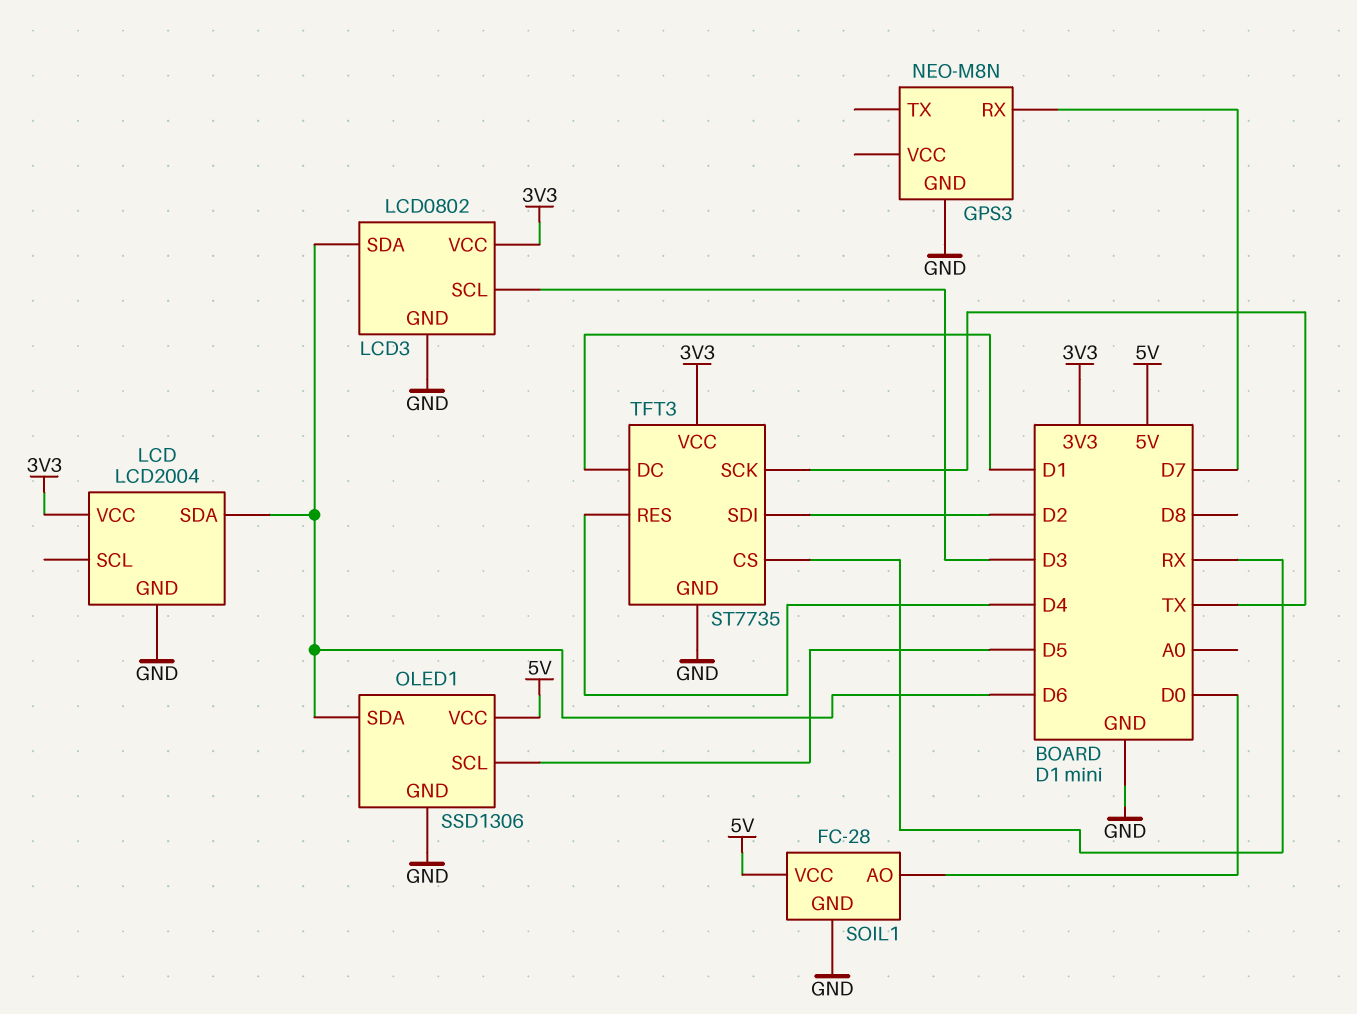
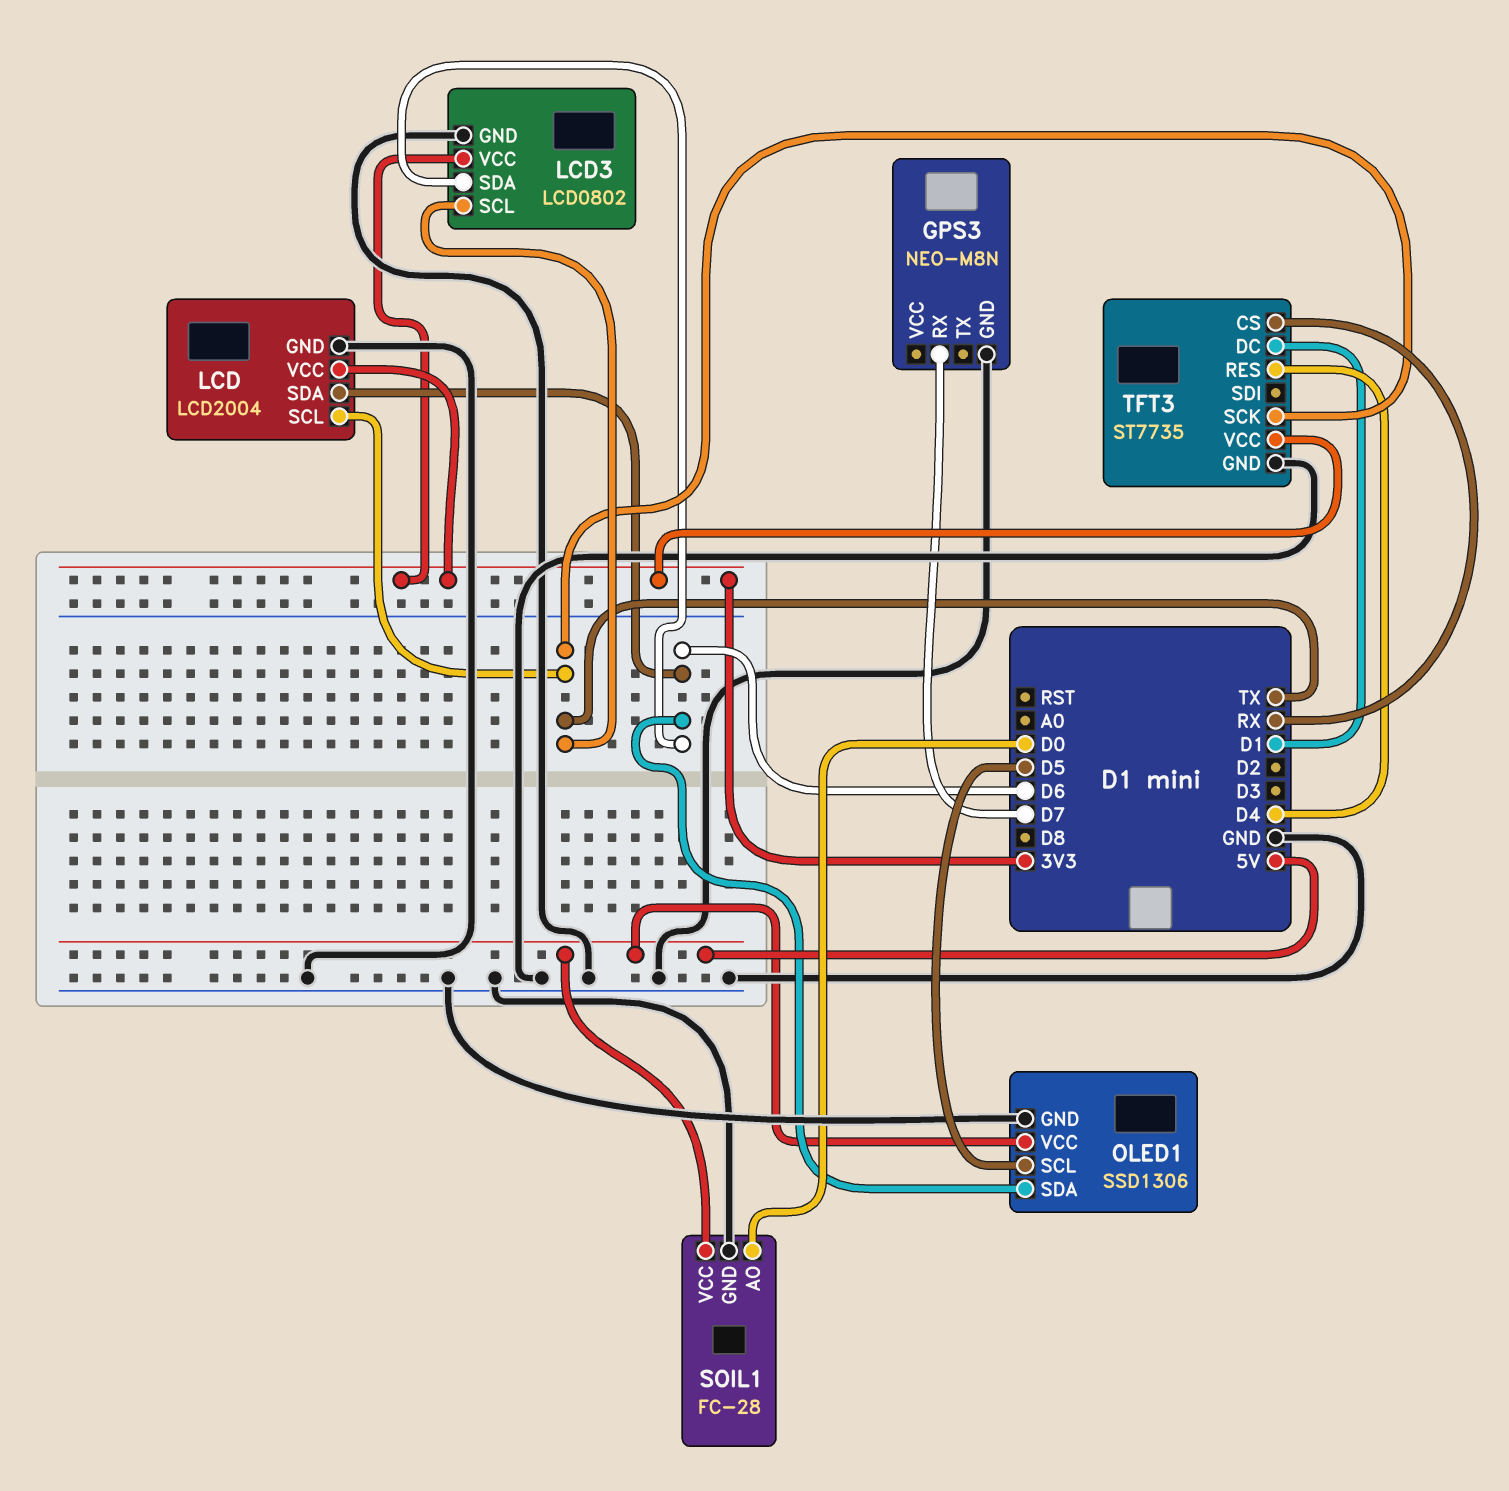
LCD pin SCL: none -> TX
LCD3 pin SCL: D3 -> TX
TFT3 pin SDI: D2 -> none

